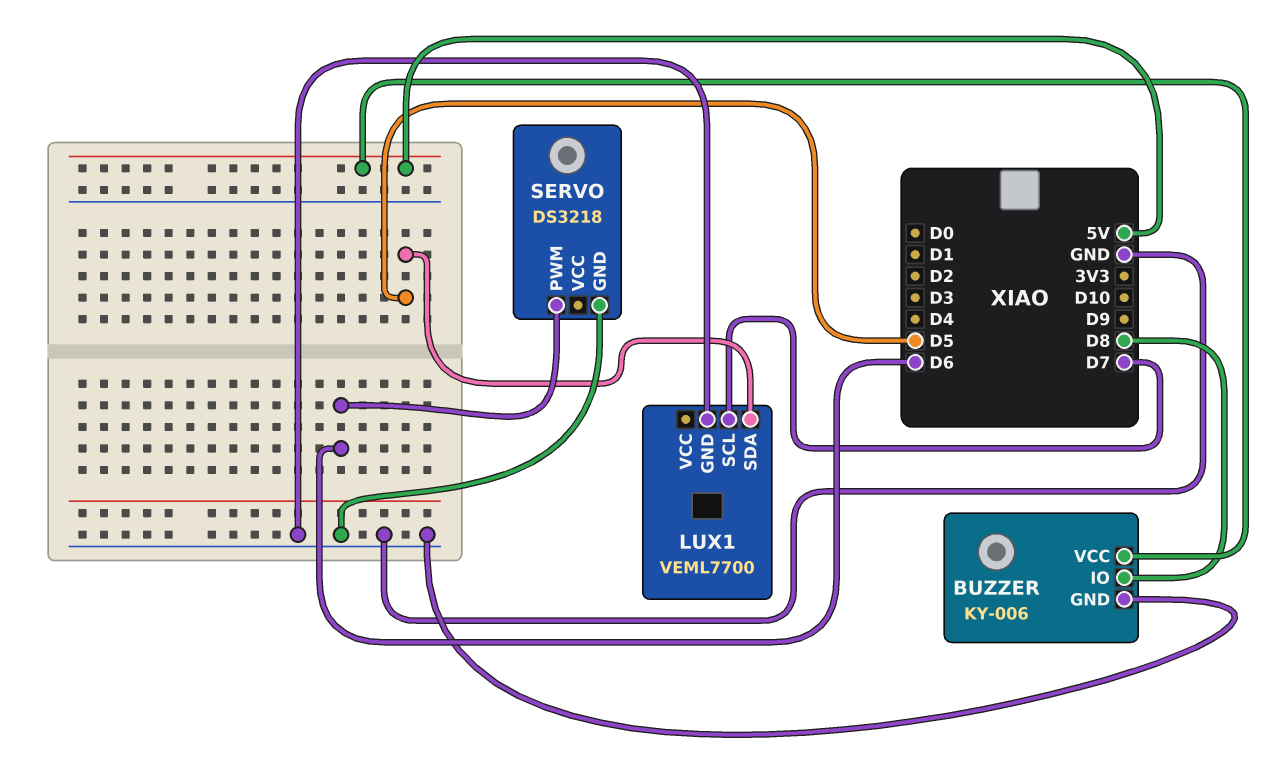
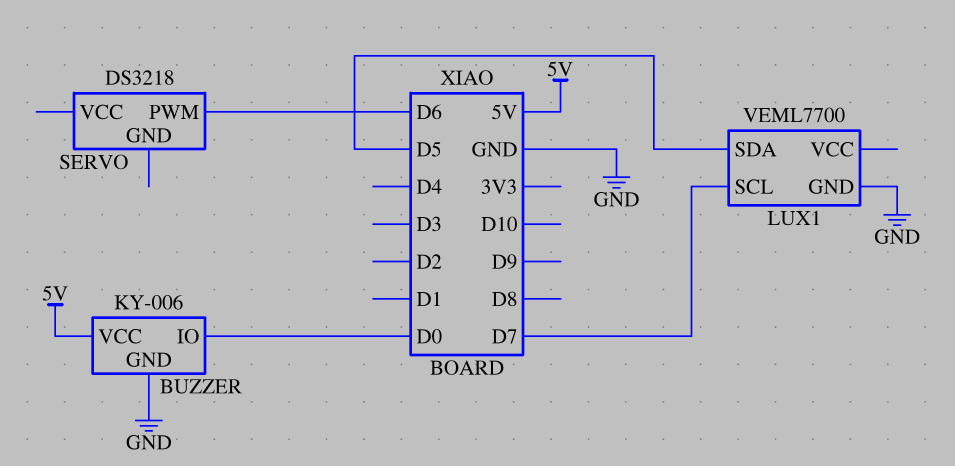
BUZZER pin IO: D8 -> D0
SERVO pin GND: GND -> none

